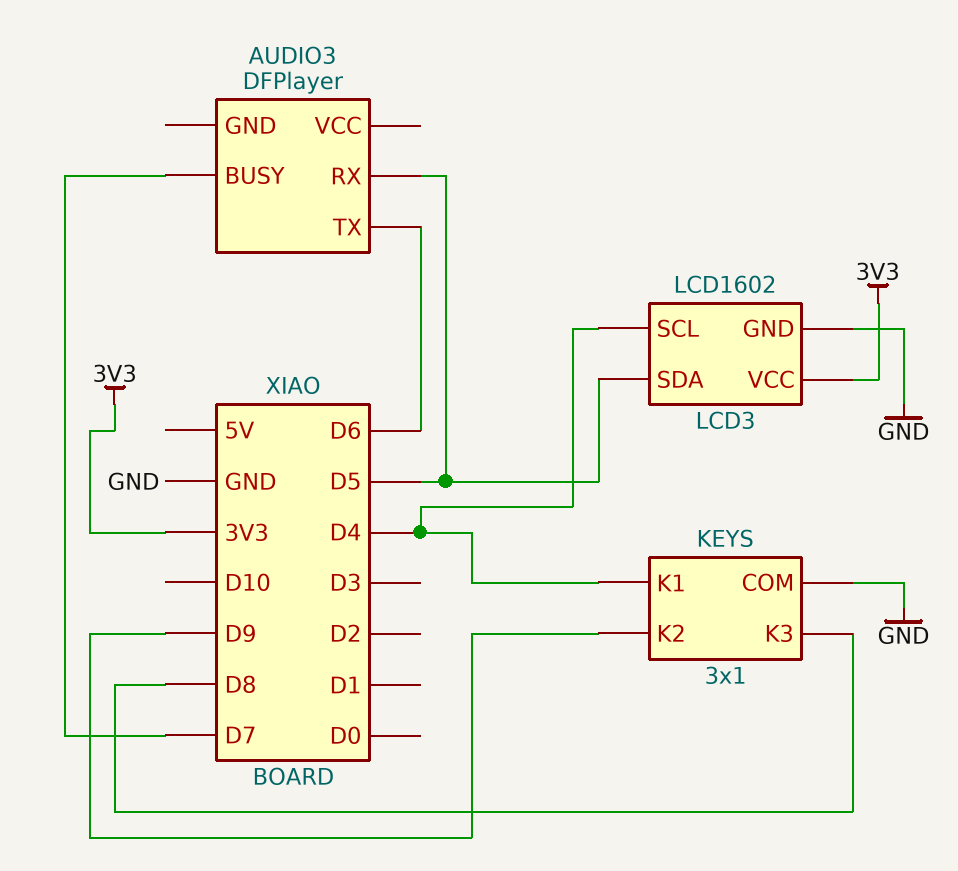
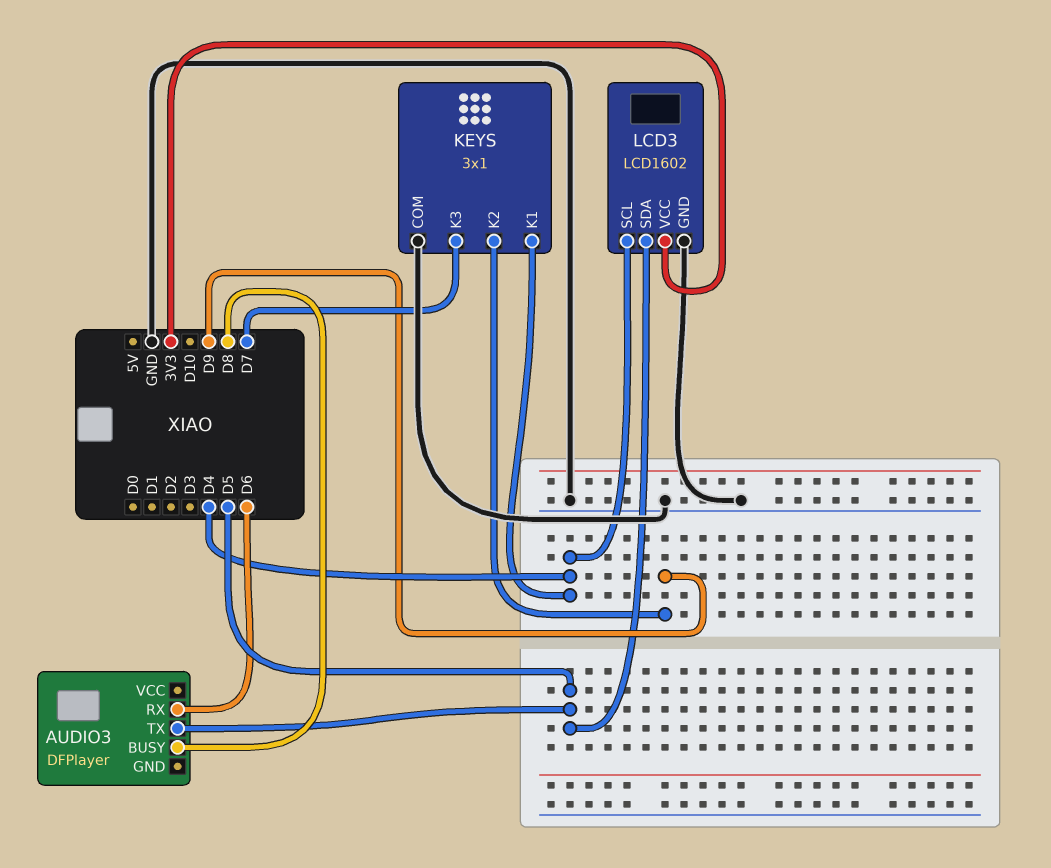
AUDIO3 pin BUSY: D7 -> D8
AUDIO3 pin RX: D5 -> D6
AUDIO3 pin TX: D6 -> D5
KEYS pin K3: D8 -> D7

